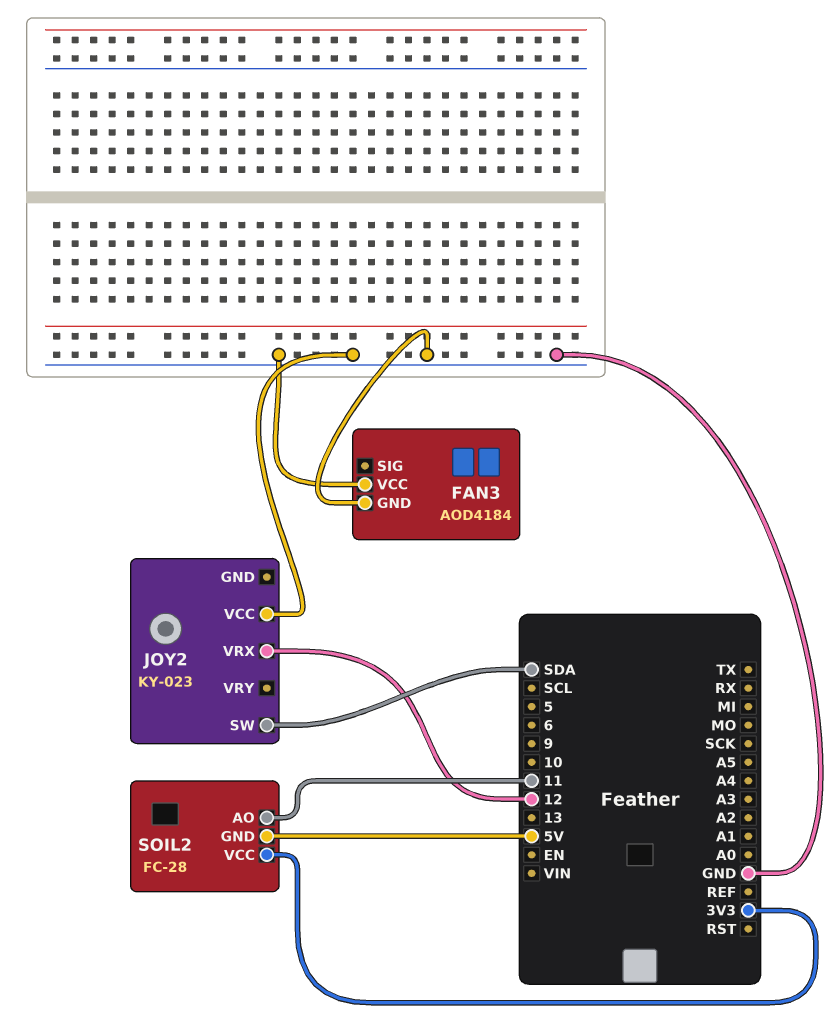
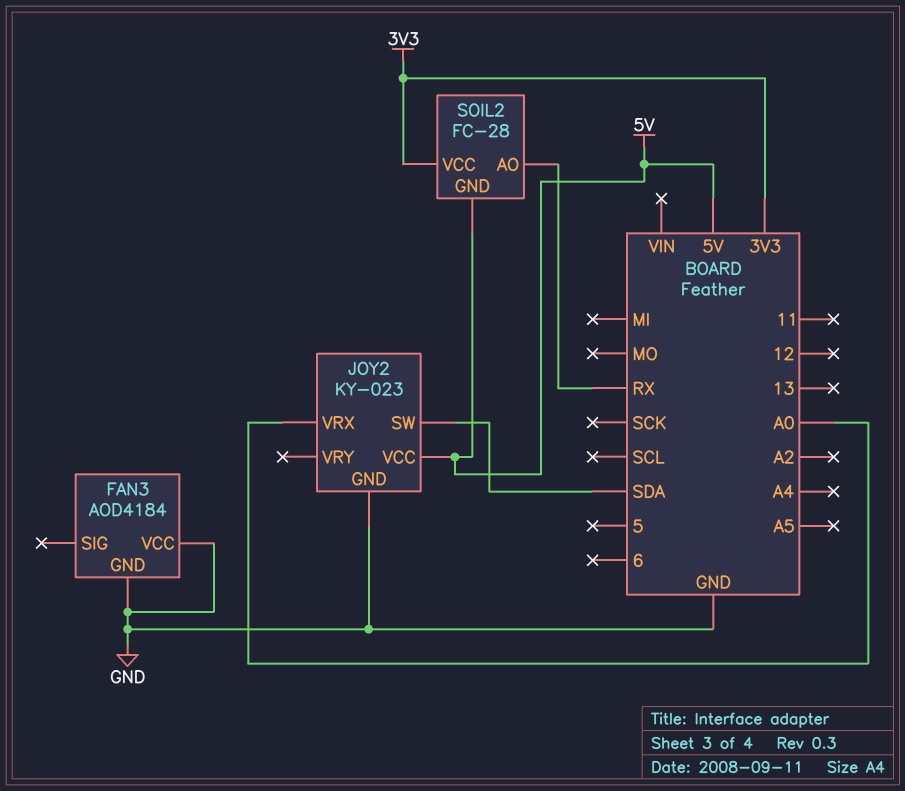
JOY2 pin GND: none -> GND
JOY2 pin VCC: GND -> 5V
JOY2 pin VRX: 12 -> A0
SOIL2 pin AO: 11 -> RX

